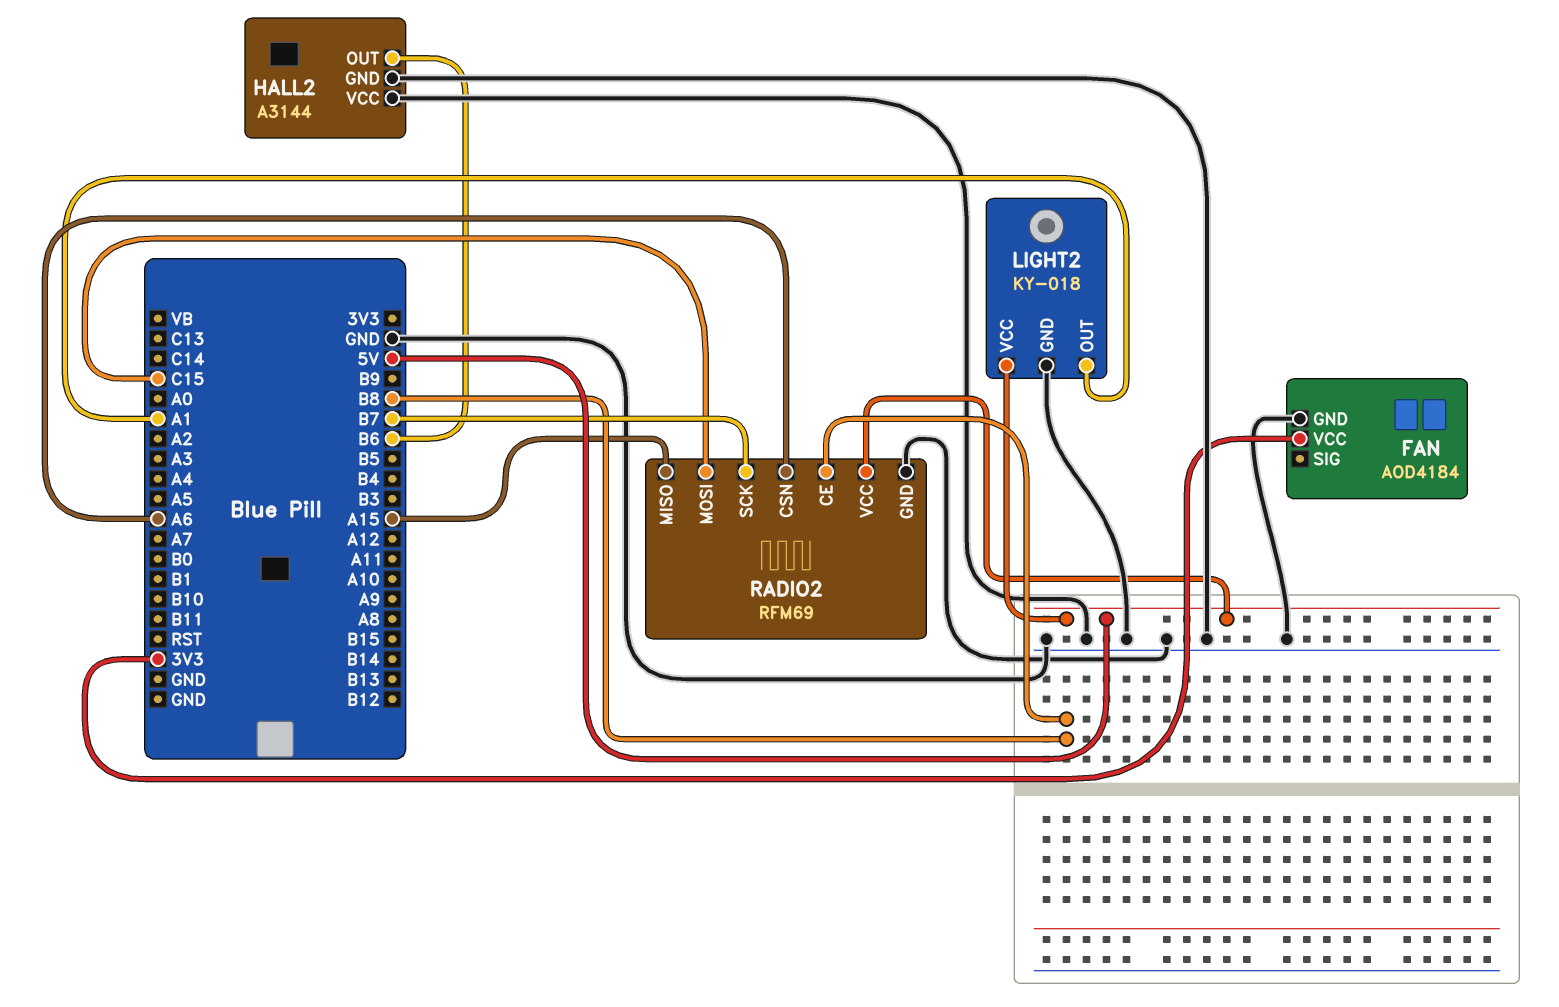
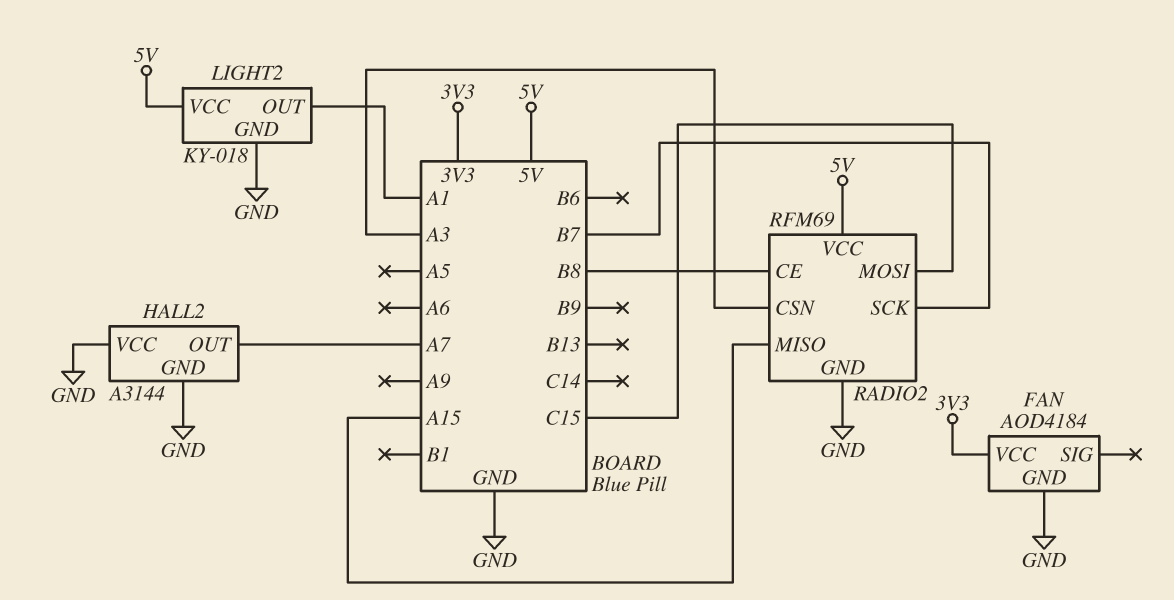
HALL2 pin OUT: B6 -> A7
RADIO2 pin CSN: A6 -> A3

